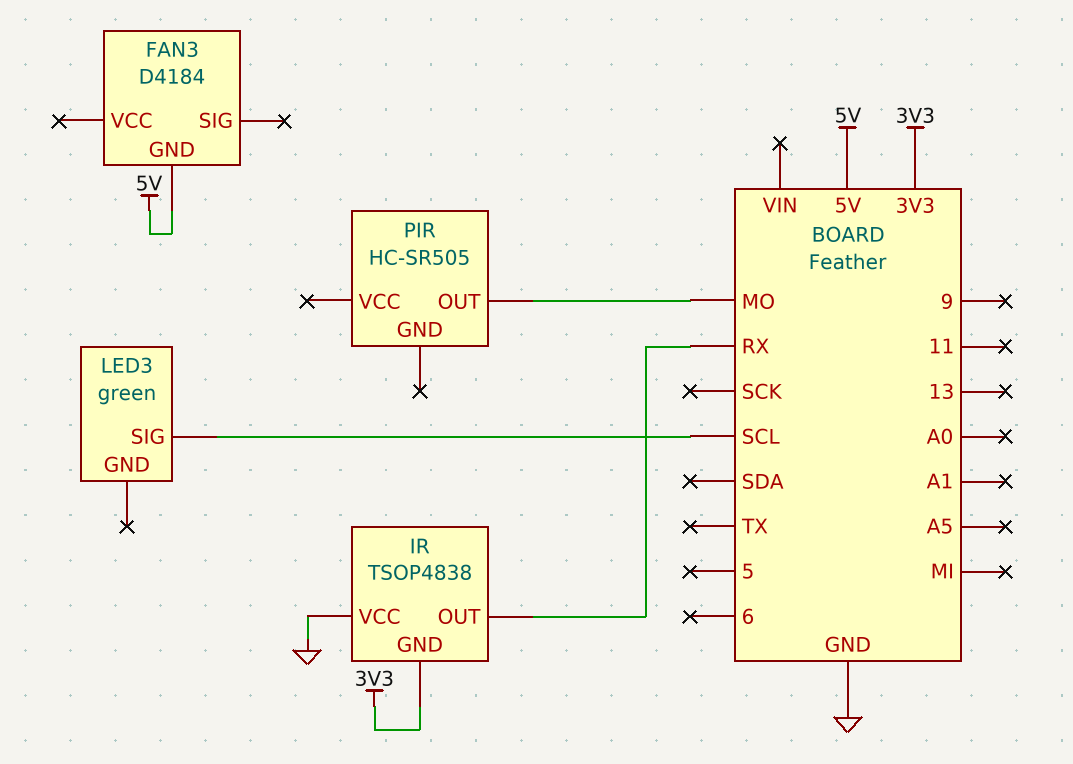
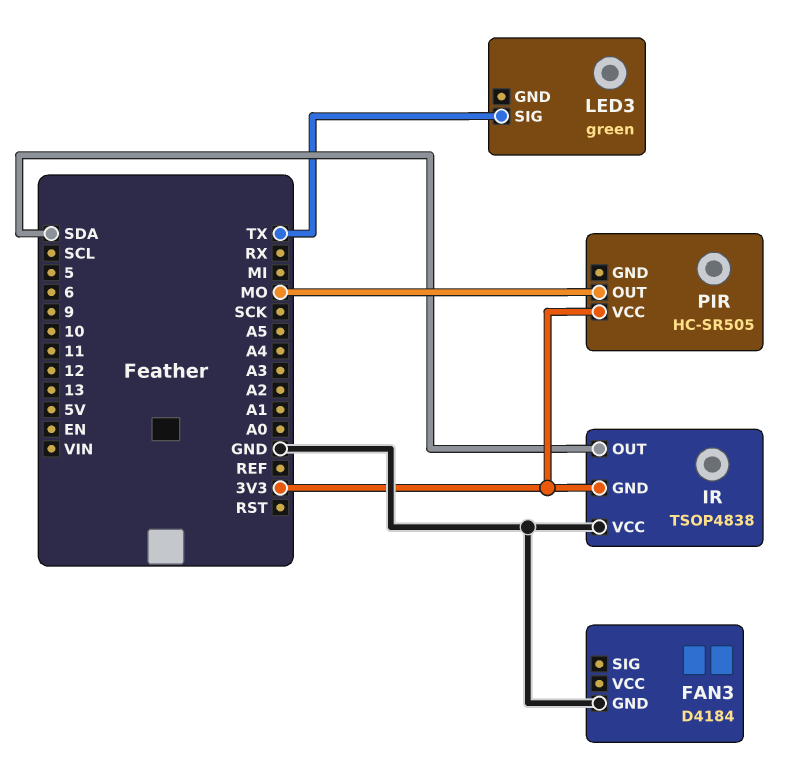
FAN3 pin GND: 5V -> GND
IR pin OUT: RX -> SDA
LED3 pin SIG: SCL -> TX
PIR pin VCC: none -> 3V3

